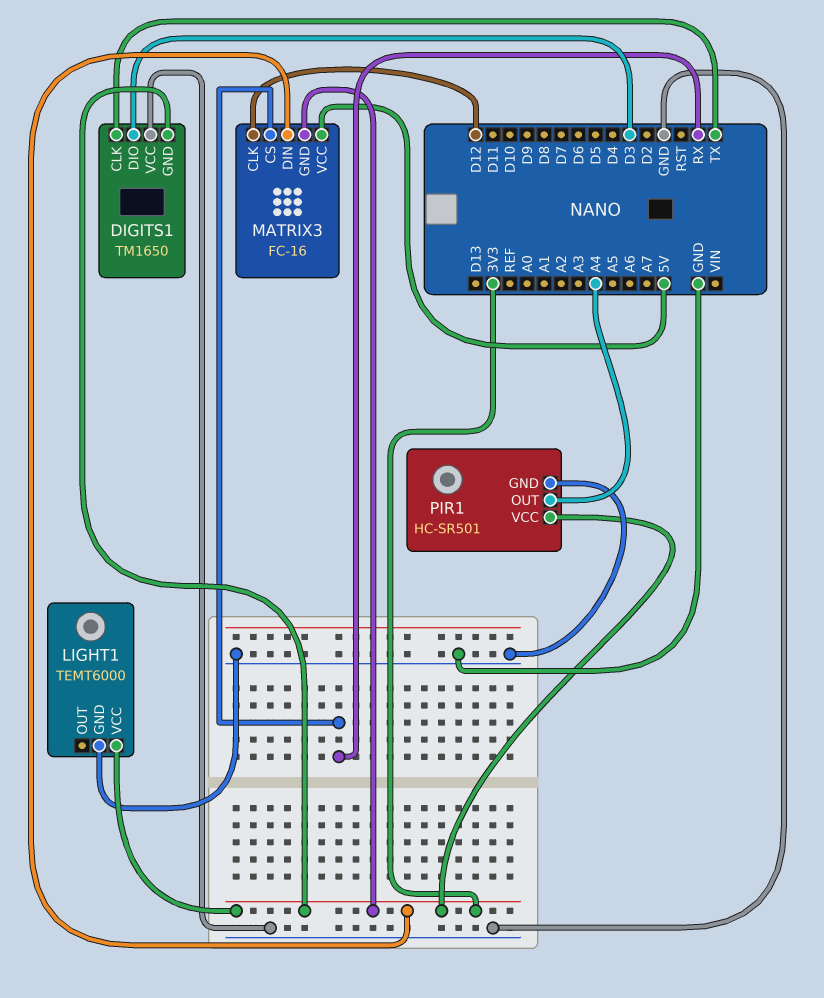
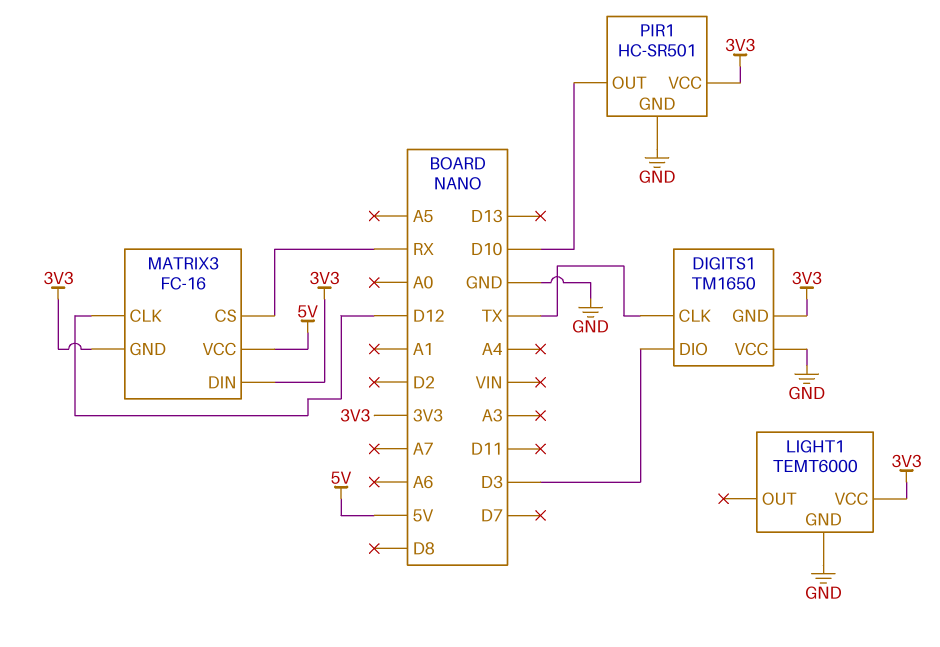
PIR1 pin OUT: A4 -> D10

